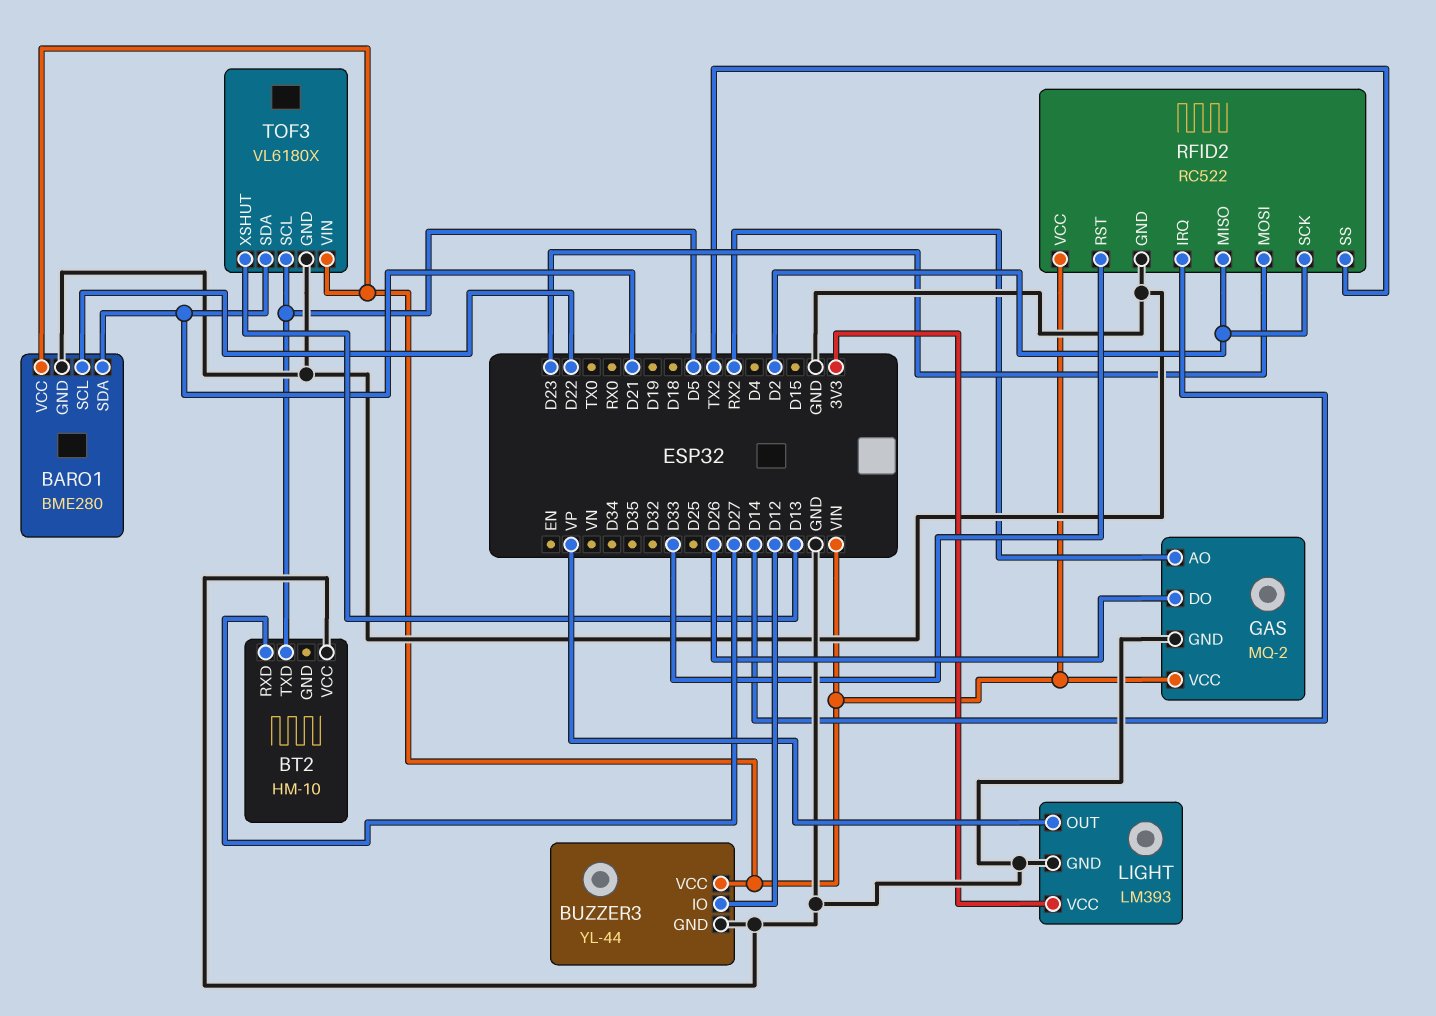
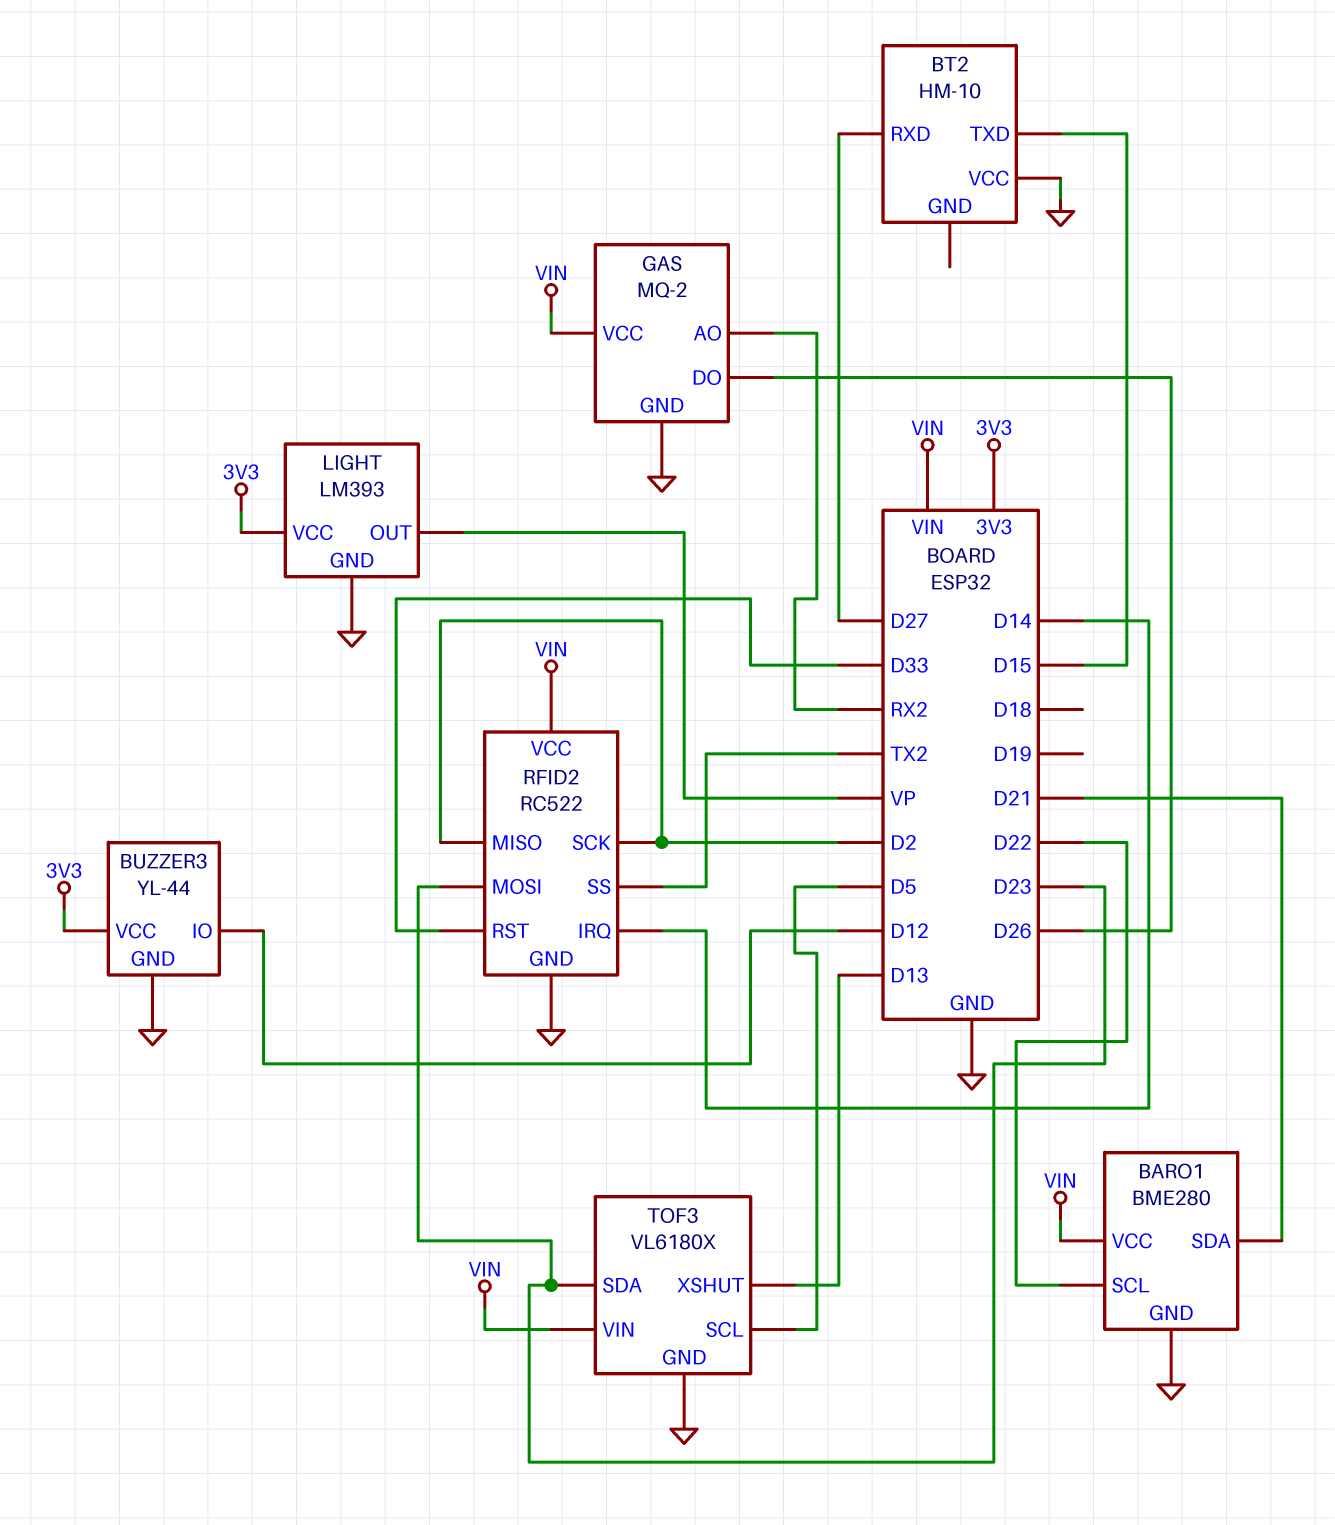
BT2 pin TXD: D5 -> D15
BUZZER3 pin VCC: VIN -> 3V3
TOF3 pin SDA: D21 -> D23

